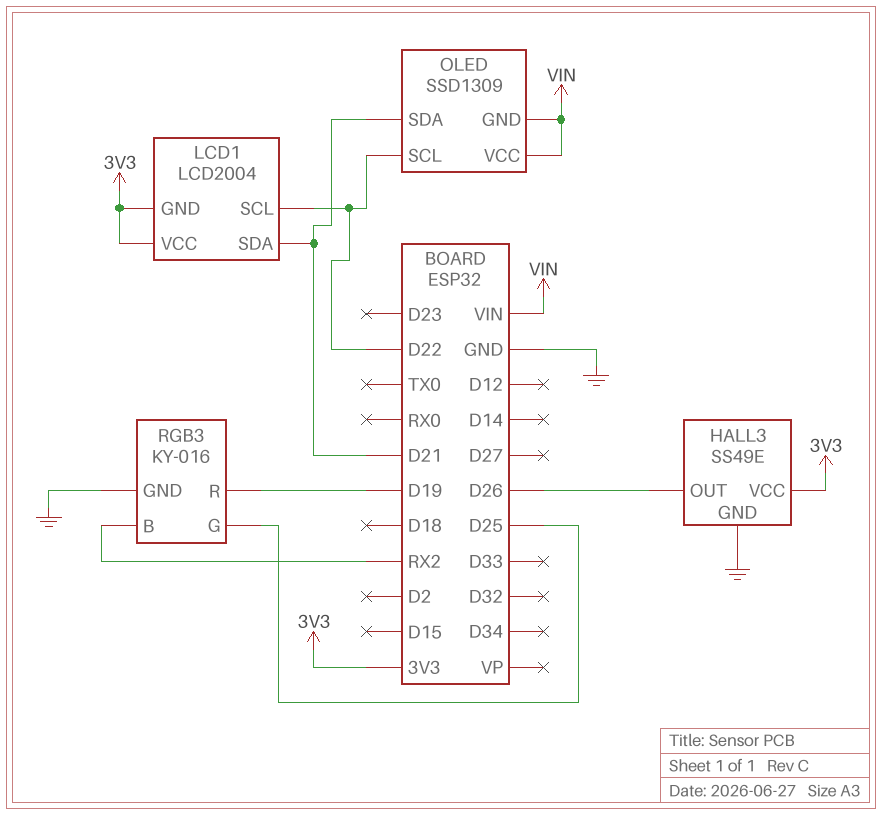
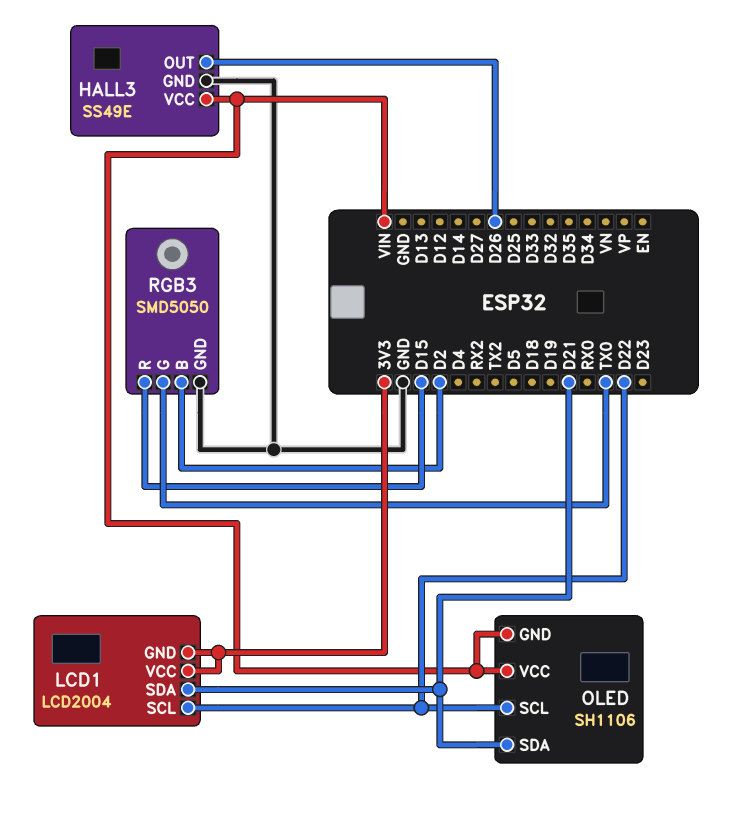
HALL3 pin VCC: 3V3 -> VIN
OLED: SSD1309 -> SH1106
RGB3: KY-016 -> SMD5050
RGB3 pin B: RX2 -> D2
RGB3 pin G: D25 -> TX0
RGB3 pin R: D19 -> D15

